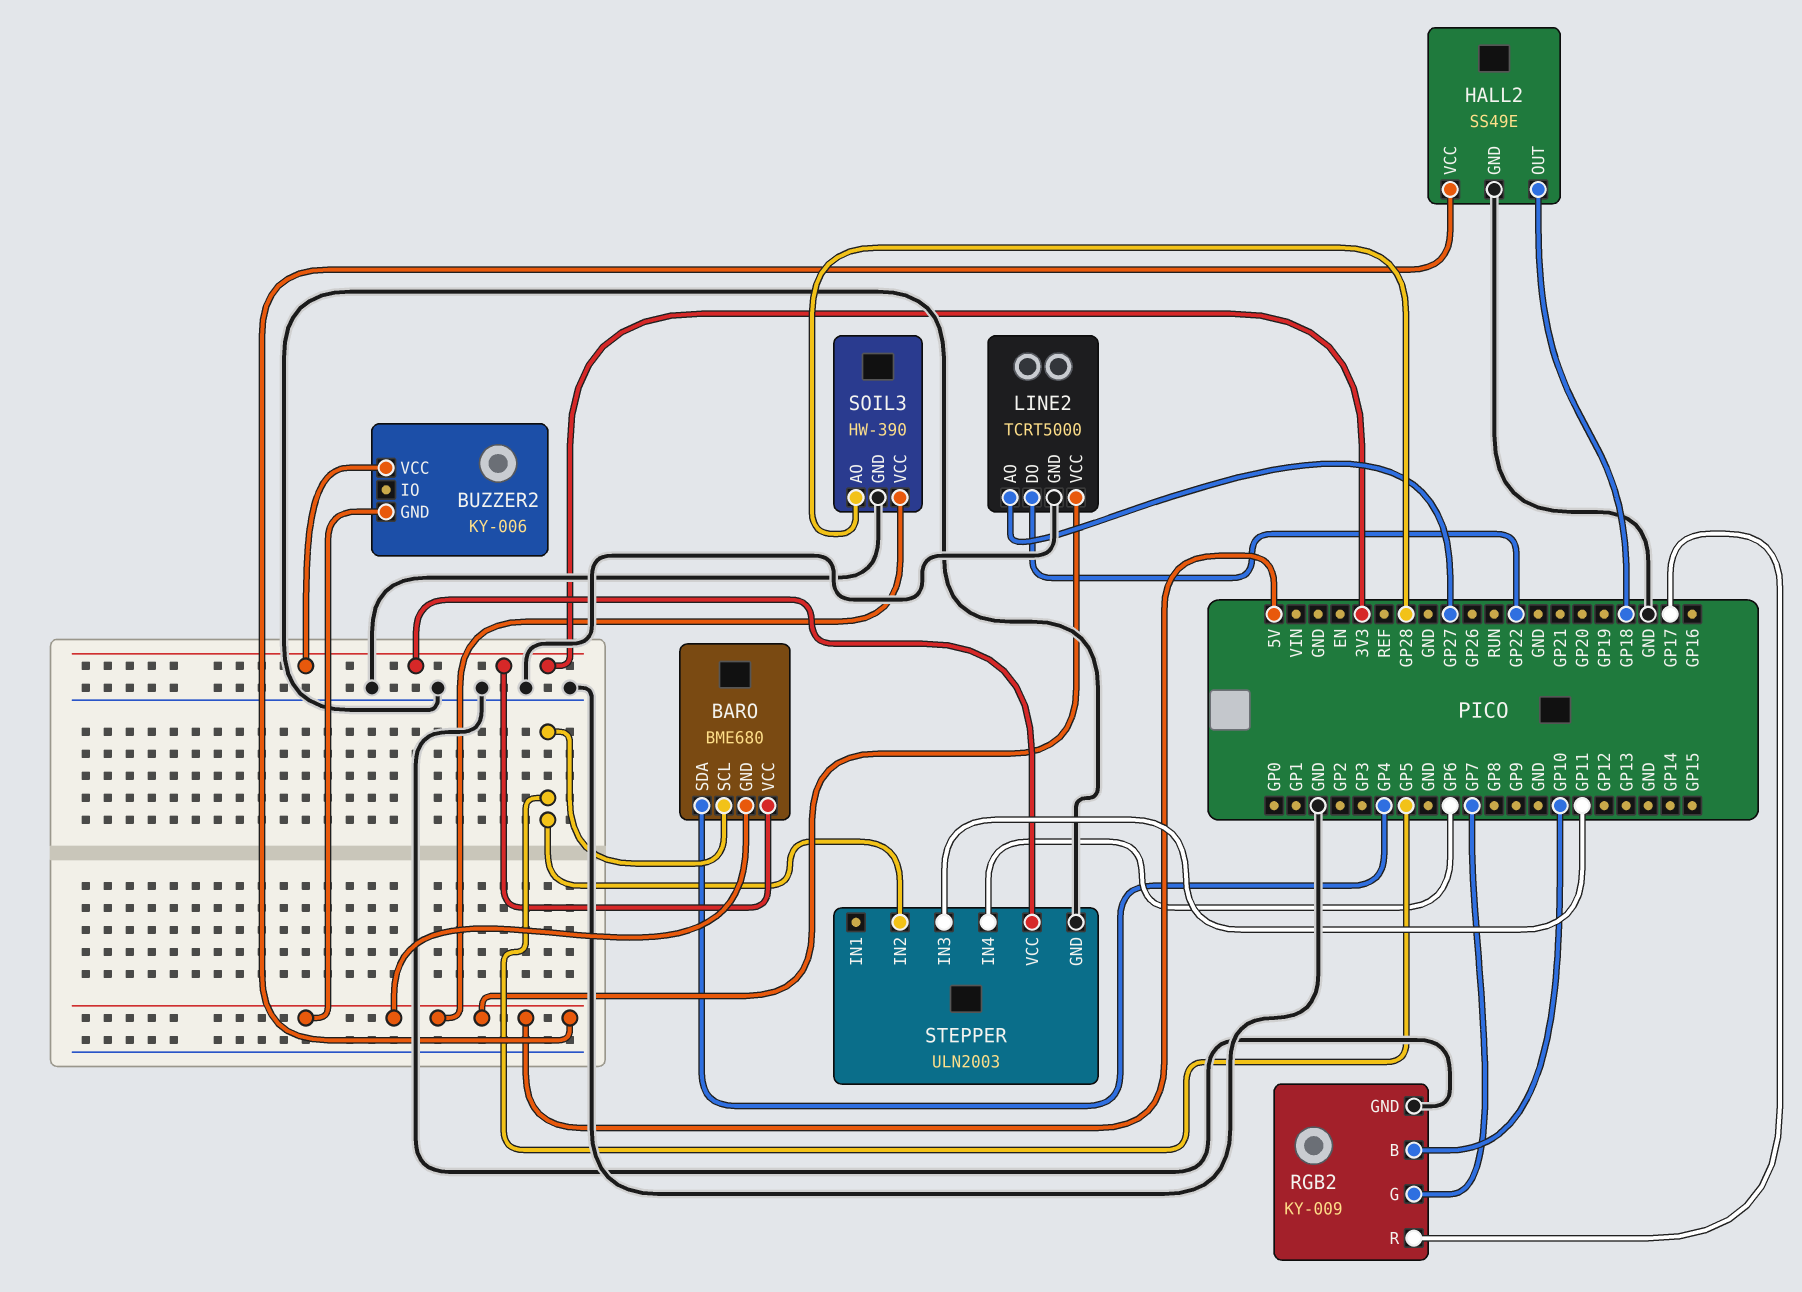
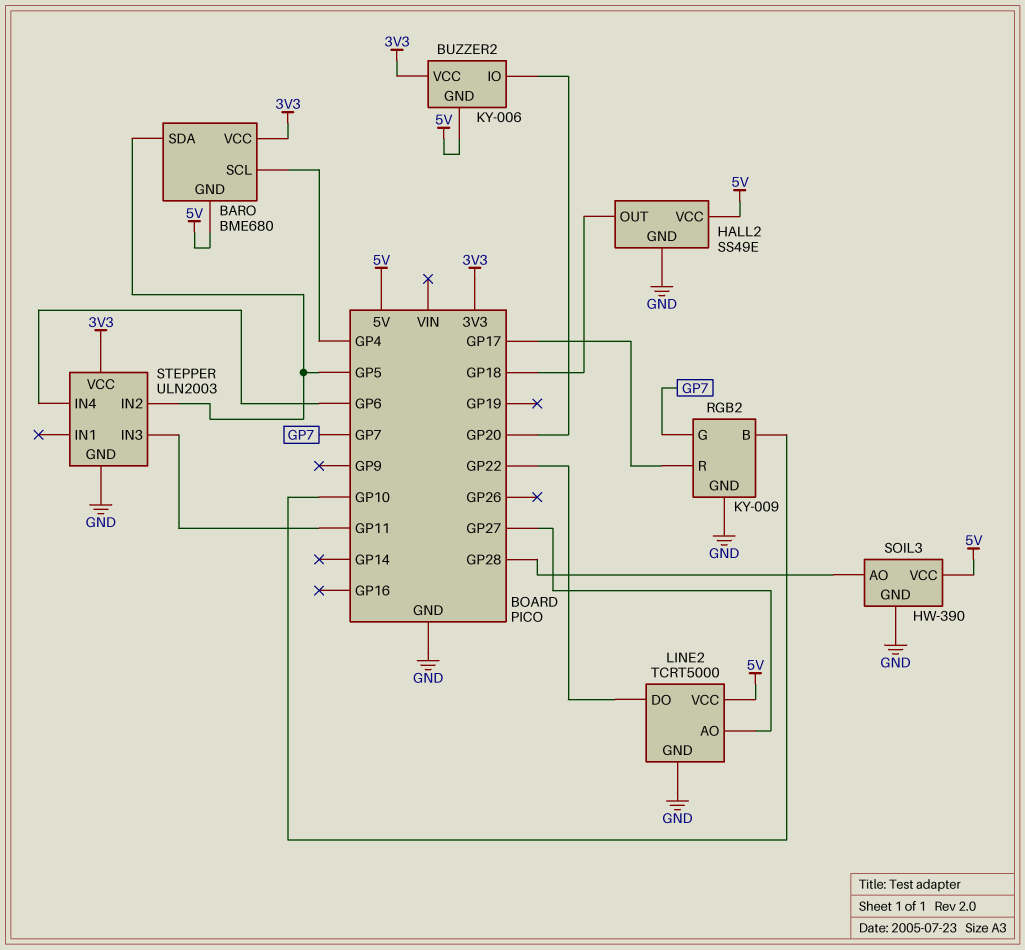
BARO pin SCL: GP5 -> GP4
BARO pin SDA: GP4 -> GP5
BUZZER2 pin IO: none -> GP20

